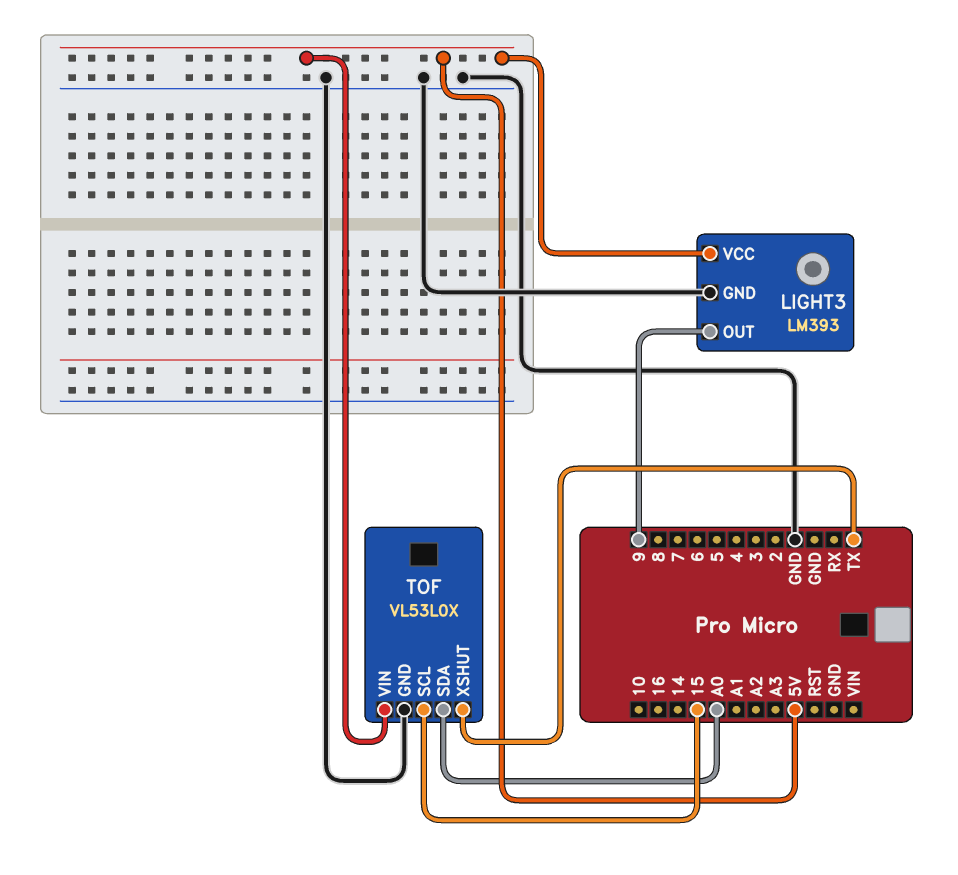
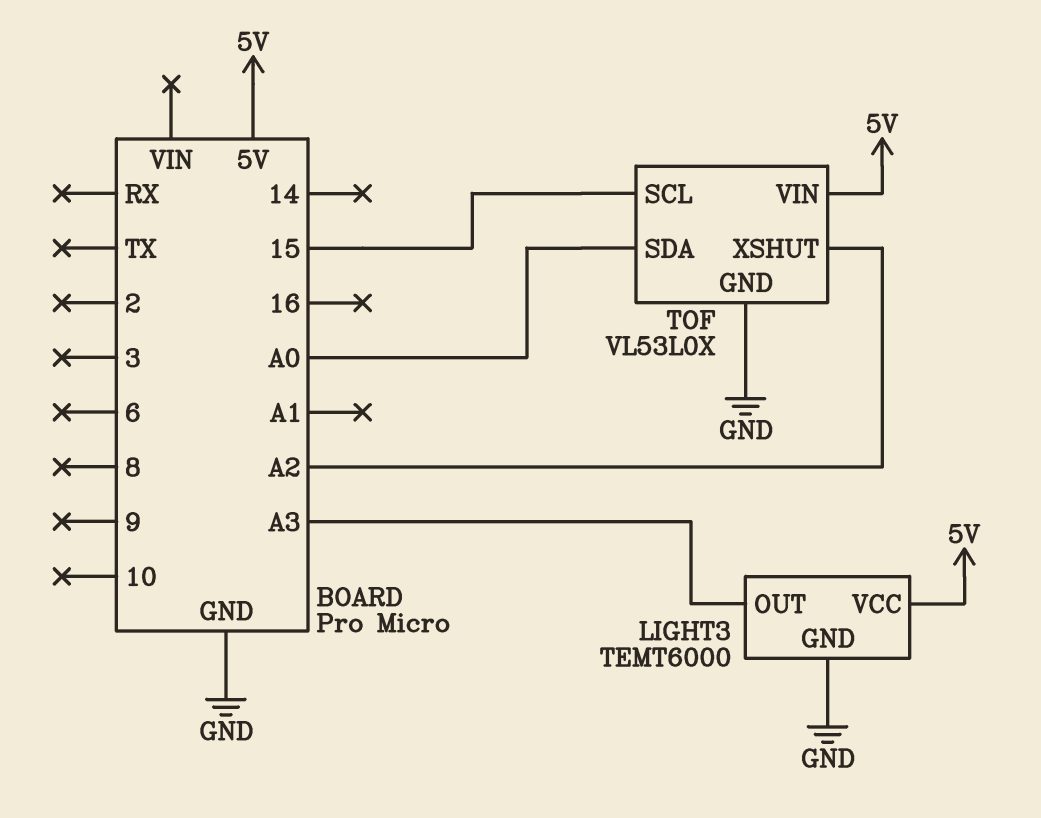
LIGHT3: LM393 -> TEMT6000
LIGHT3 pin OUT: 9 -> A3
TOF pin XSHUT: TX -> A2

